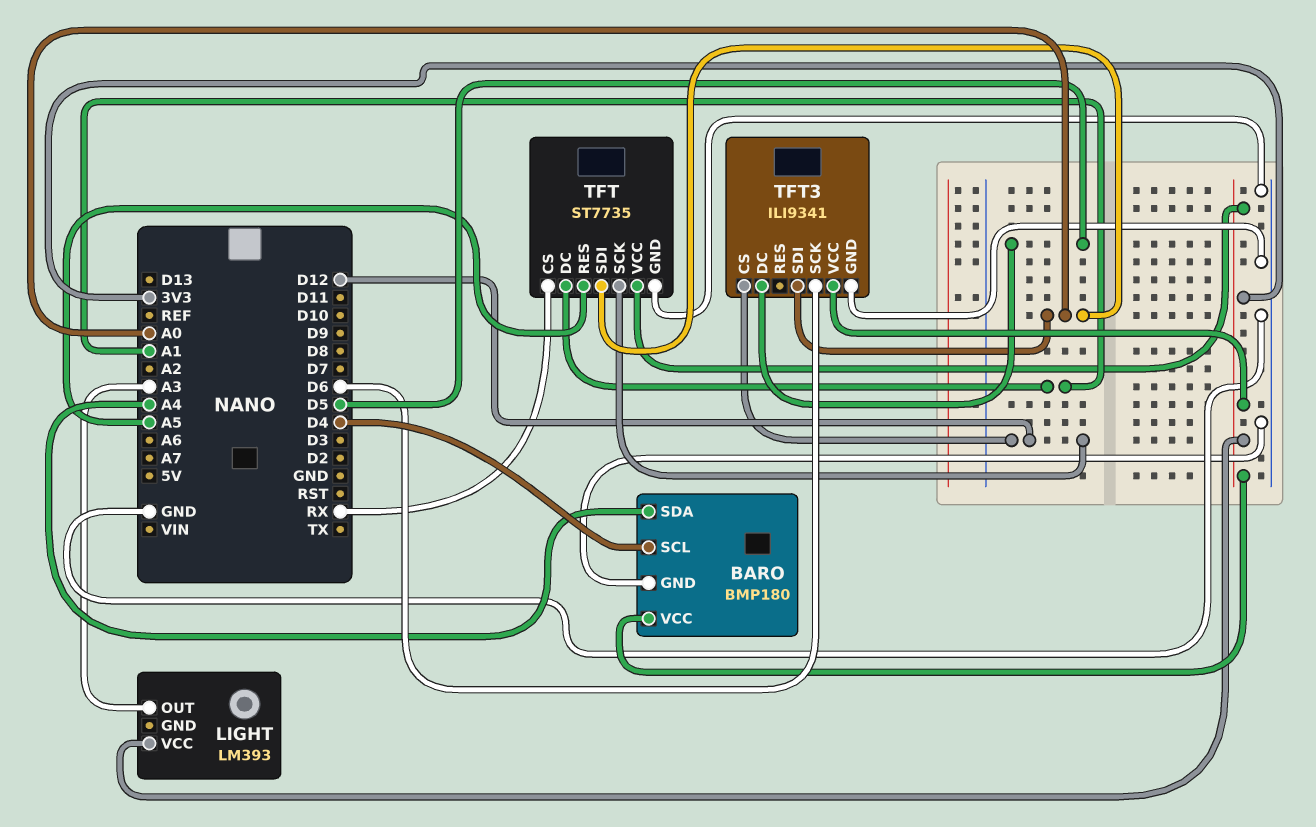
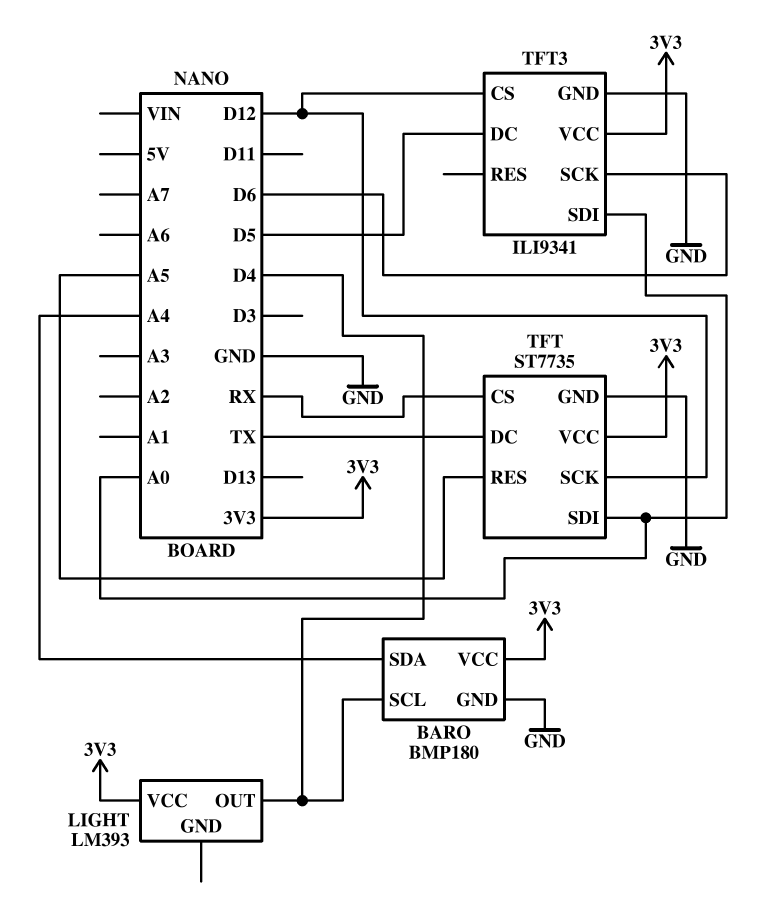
LIGHT pin OUT: A3 -> D4
TFT pin DC: A1 -> TX

